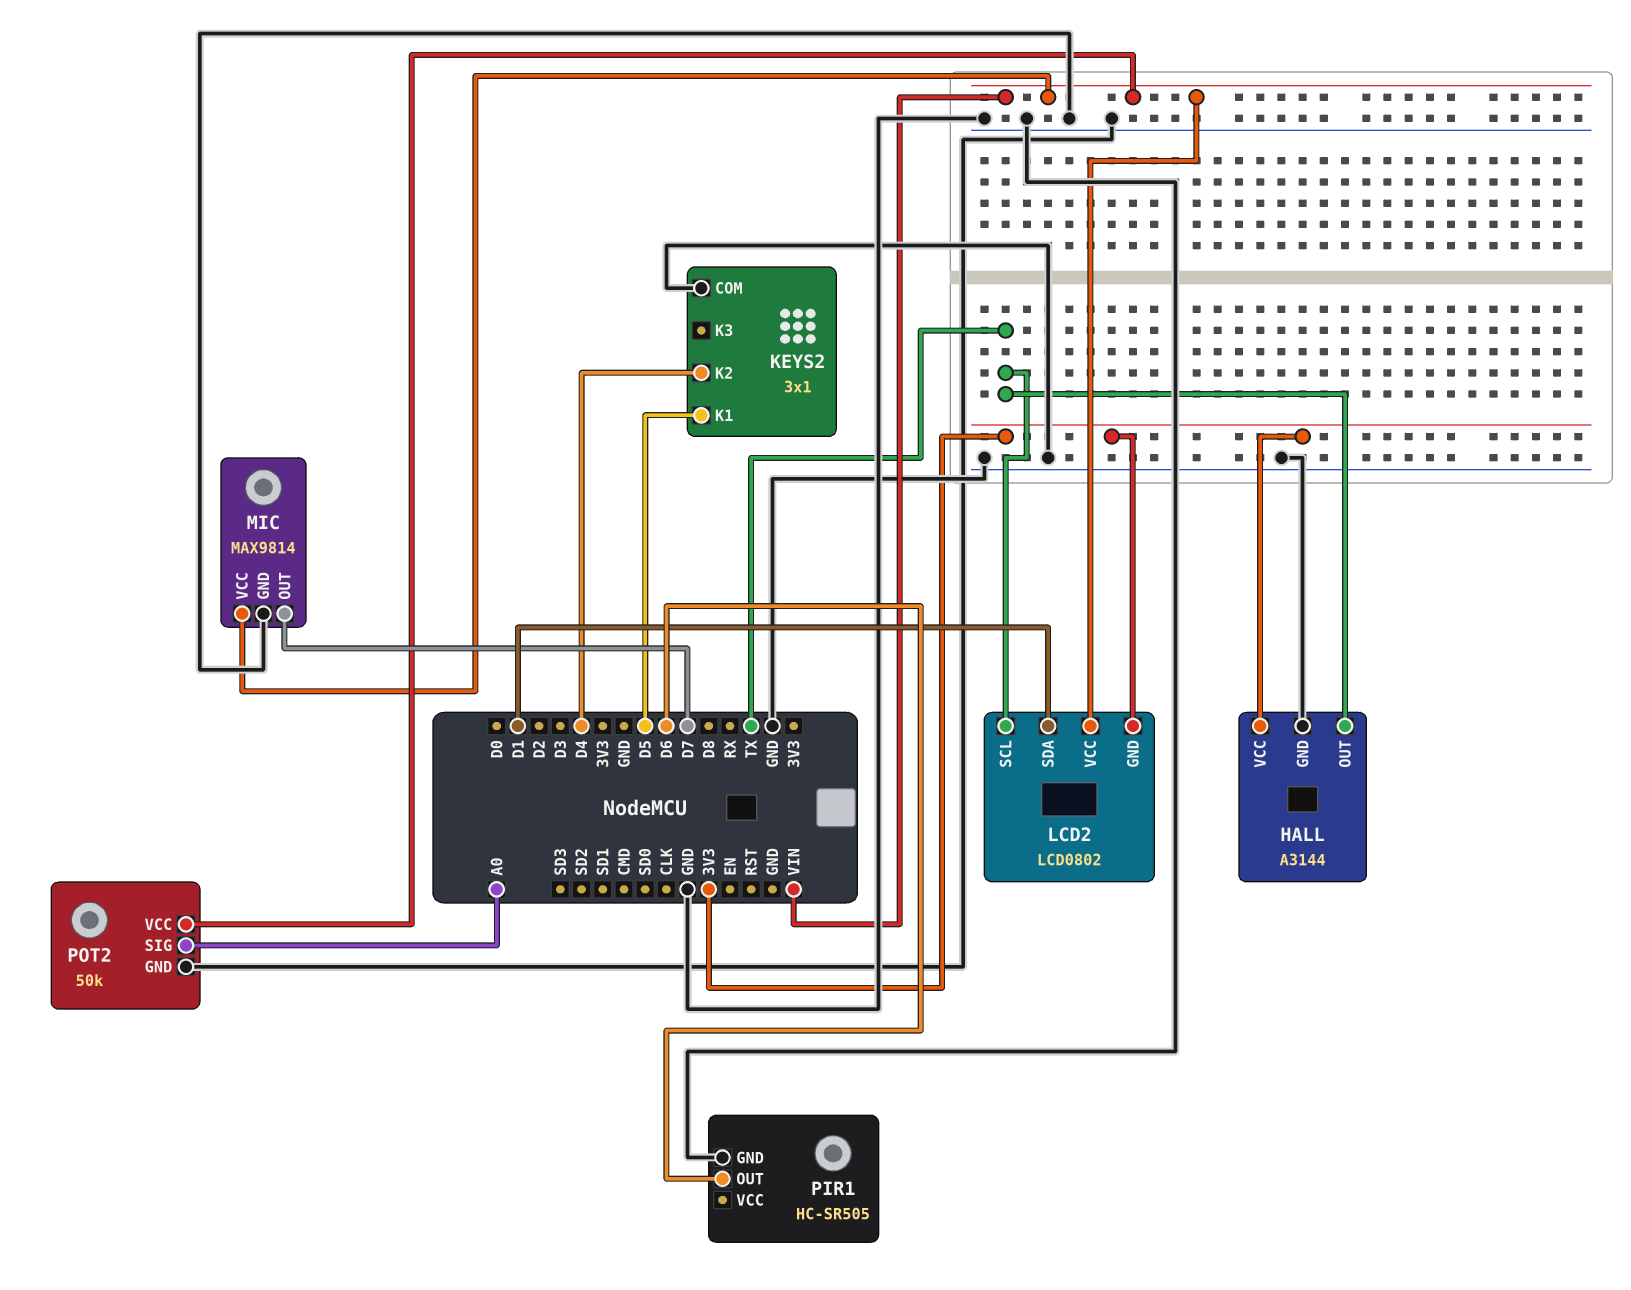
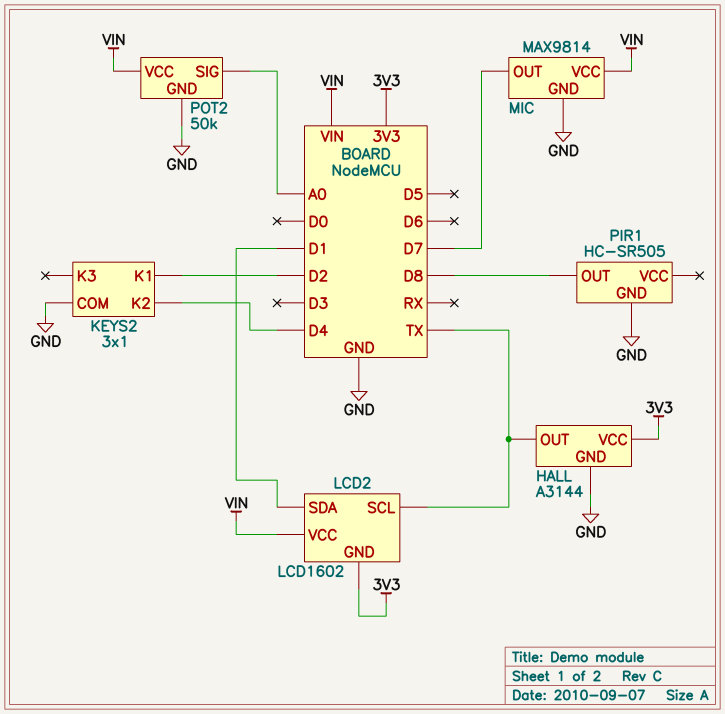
KEYS2 pin K1: D5 -> D2
LCD2: LCD0802 -> LCD1602
PIR1 pin OUT: D6 -> D8

